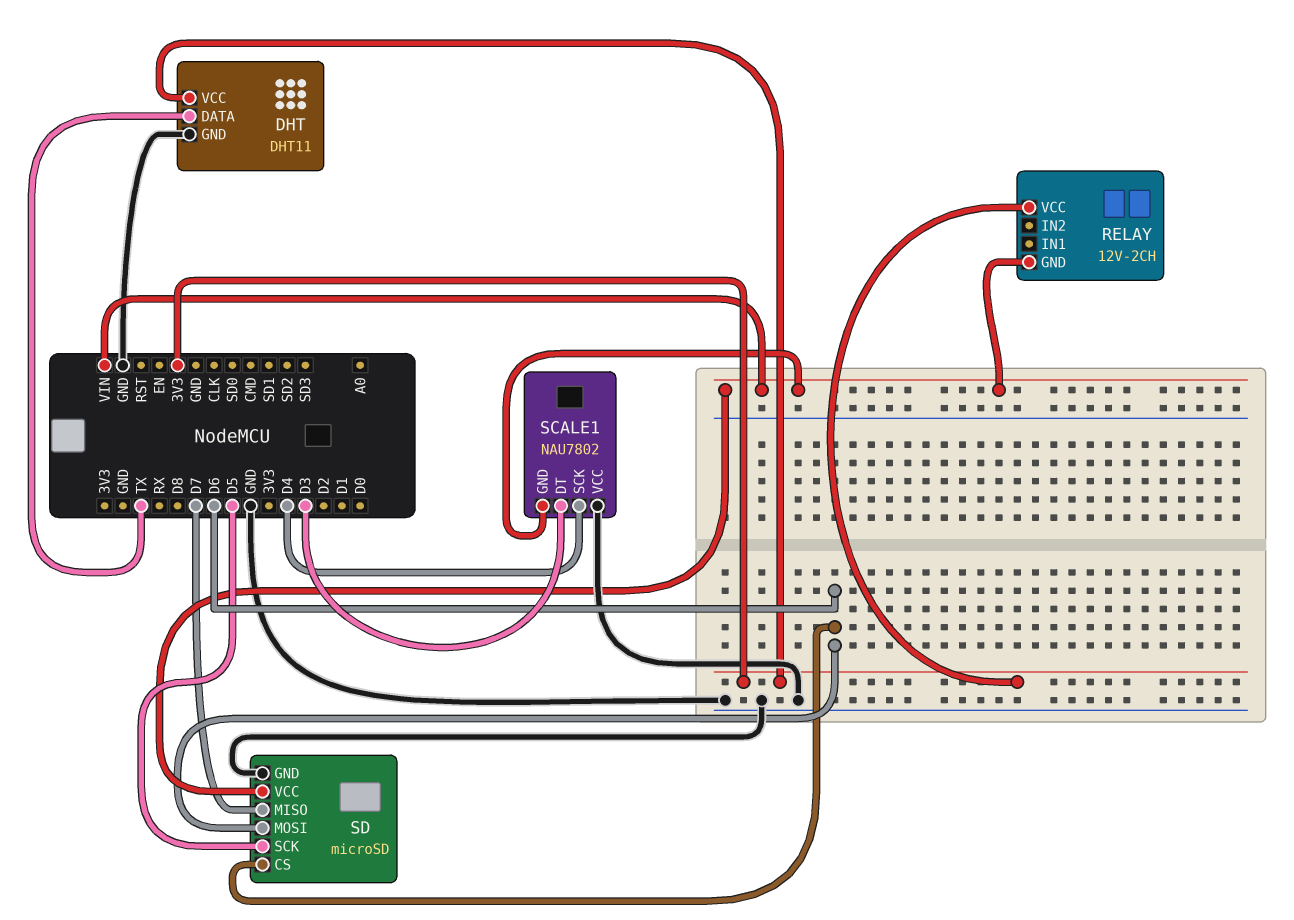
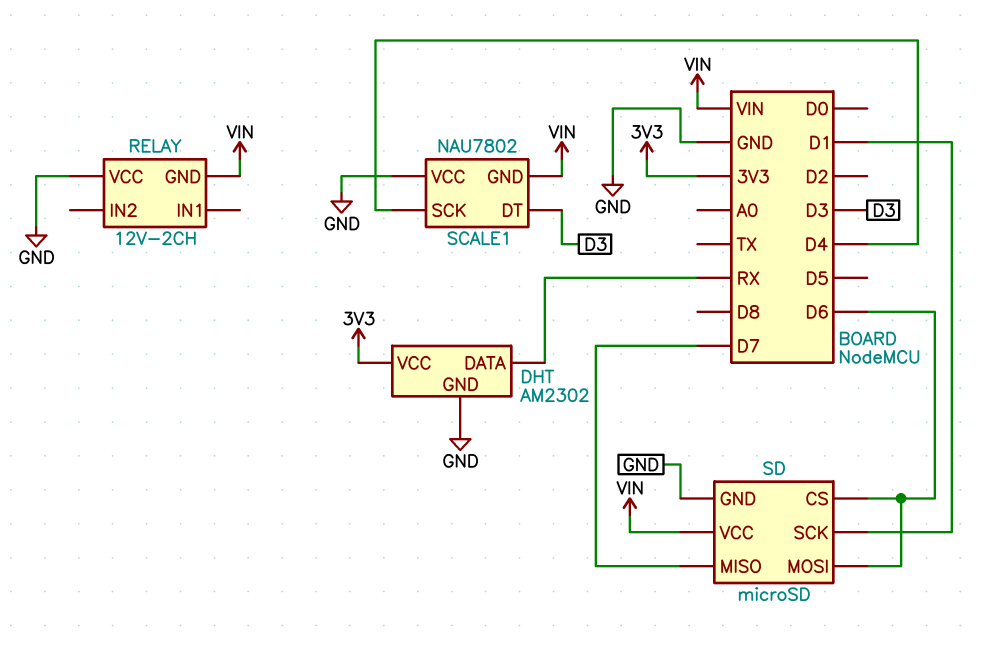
DHT: DHT11 -> AM2302
DHT pin DATA: TX -> RX
RELAY pin VCC: 3V3 -> GND
SD pin SCK: D5 -> D1

